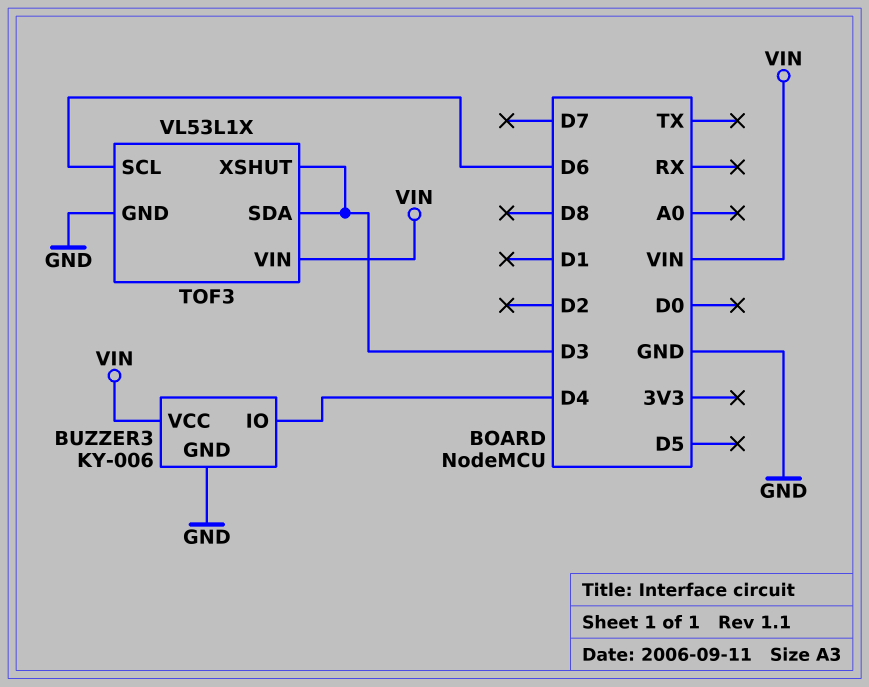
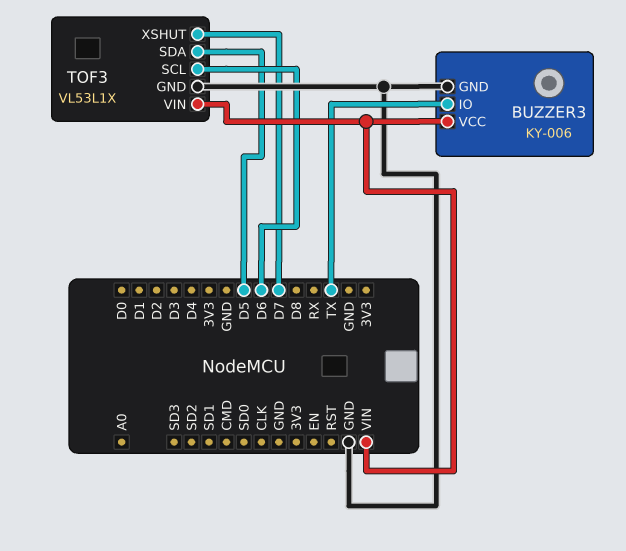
BUZZER3 pin IO: D4 -> TX
TOF3 pin SDA: D3 -> D5
TOF3 pin XSHUT: D3 -> D7

